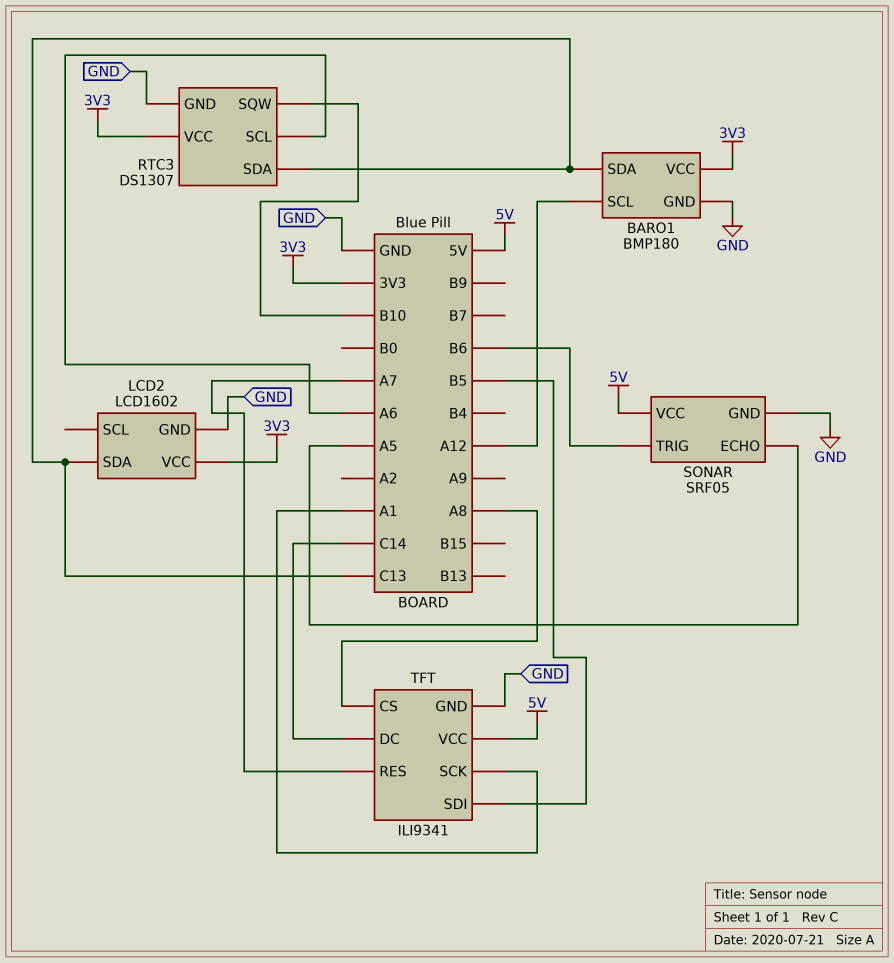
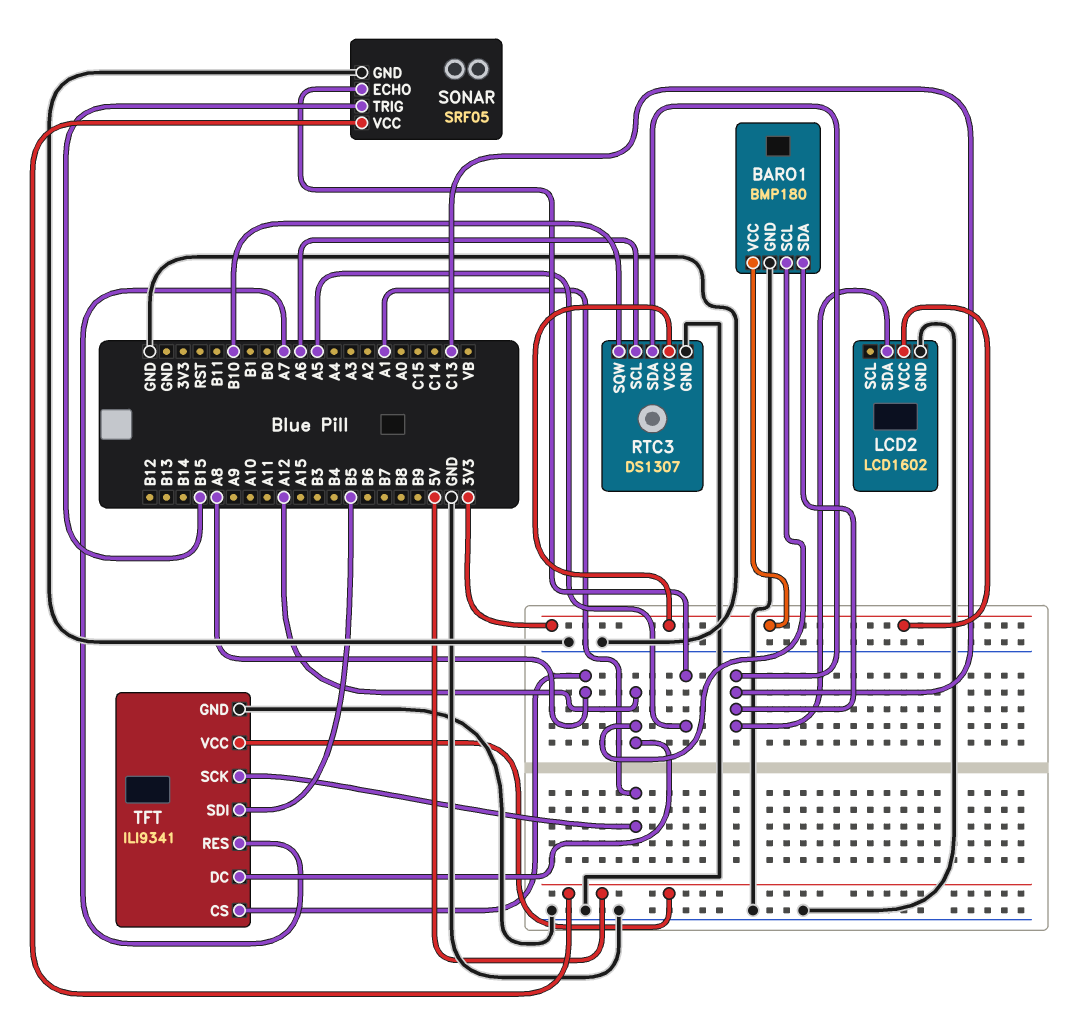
SONAR pin TRIG: B6 -> B15
TFT pin DC: C14 -> A12

